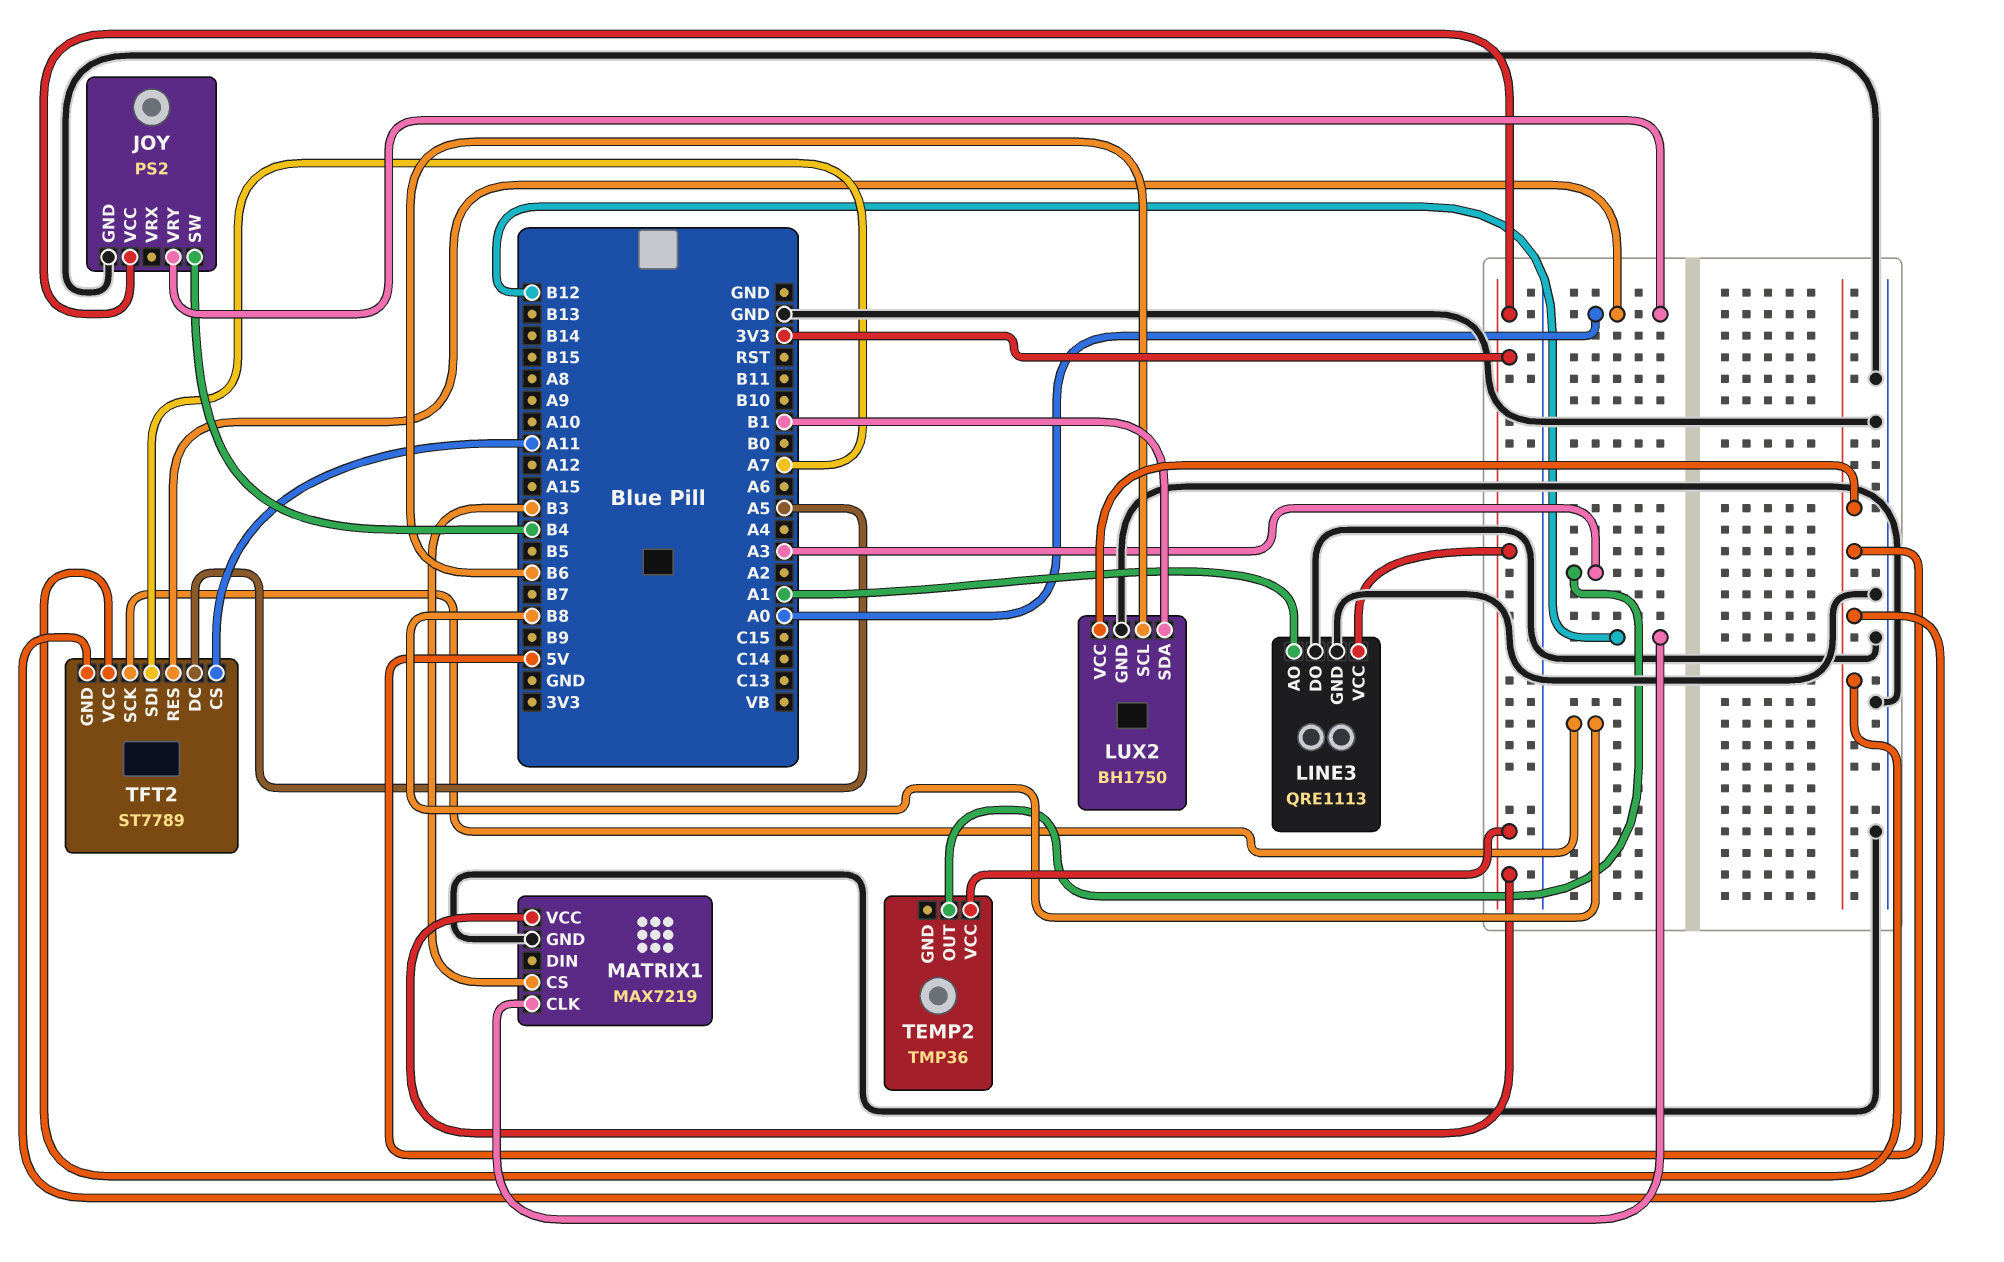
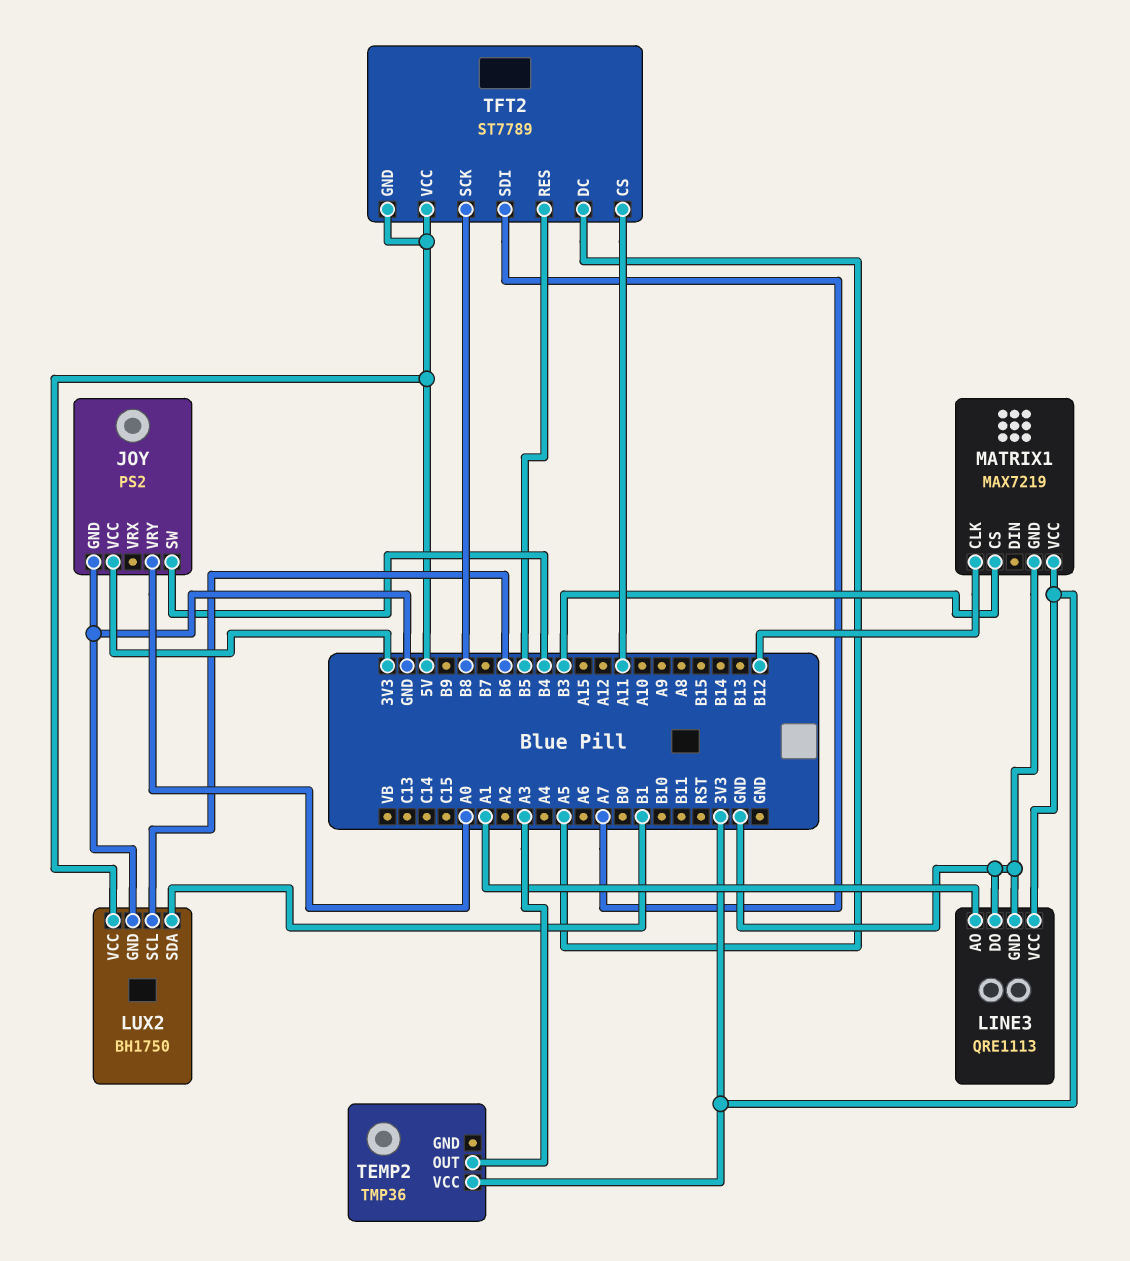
TFT2 pin RES: A0 -> B5

